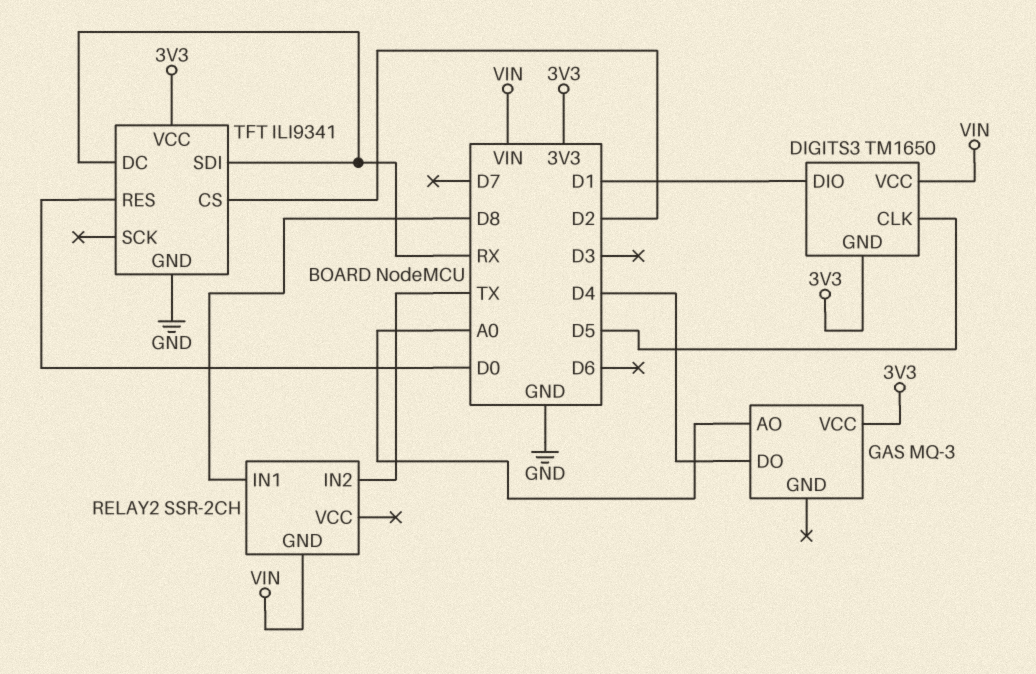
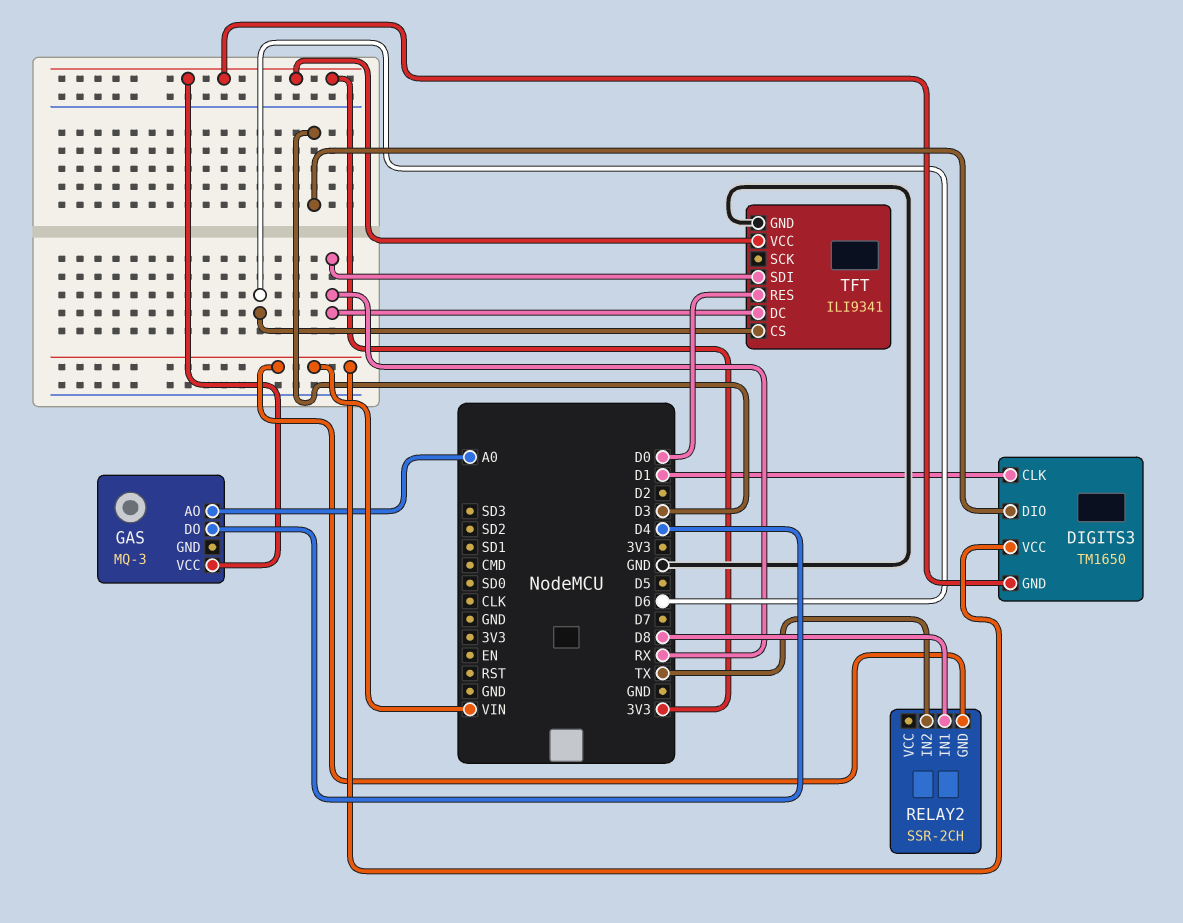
DIGITS3 pin CLK: D5 -> D1
DIGITS3 pin DIO: D1 -> D3
TFT pin CS: D2 -> D6

